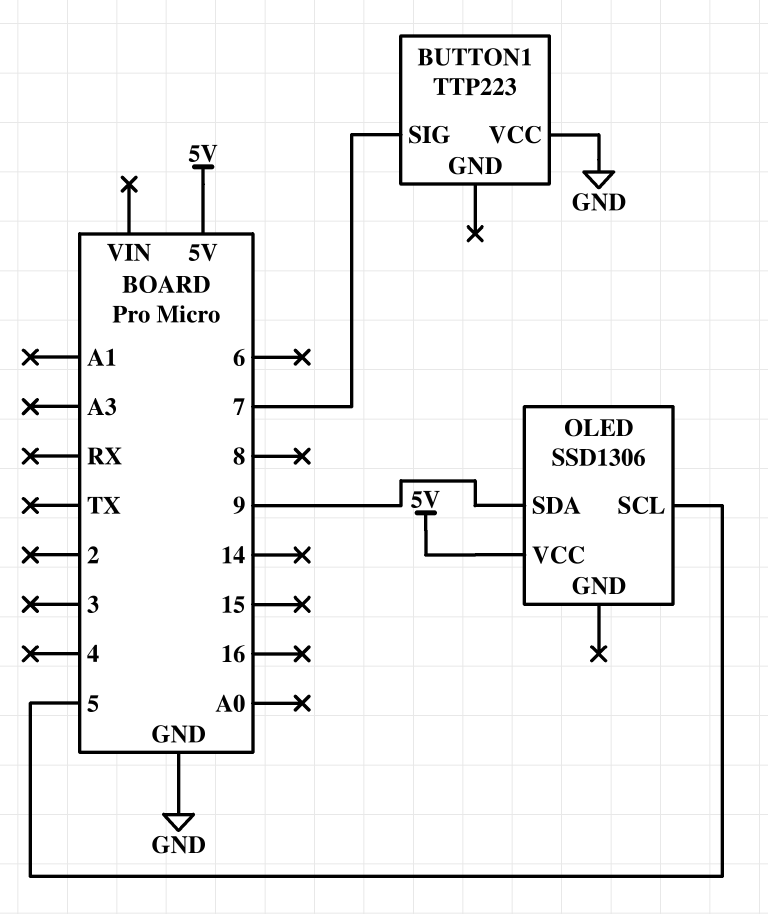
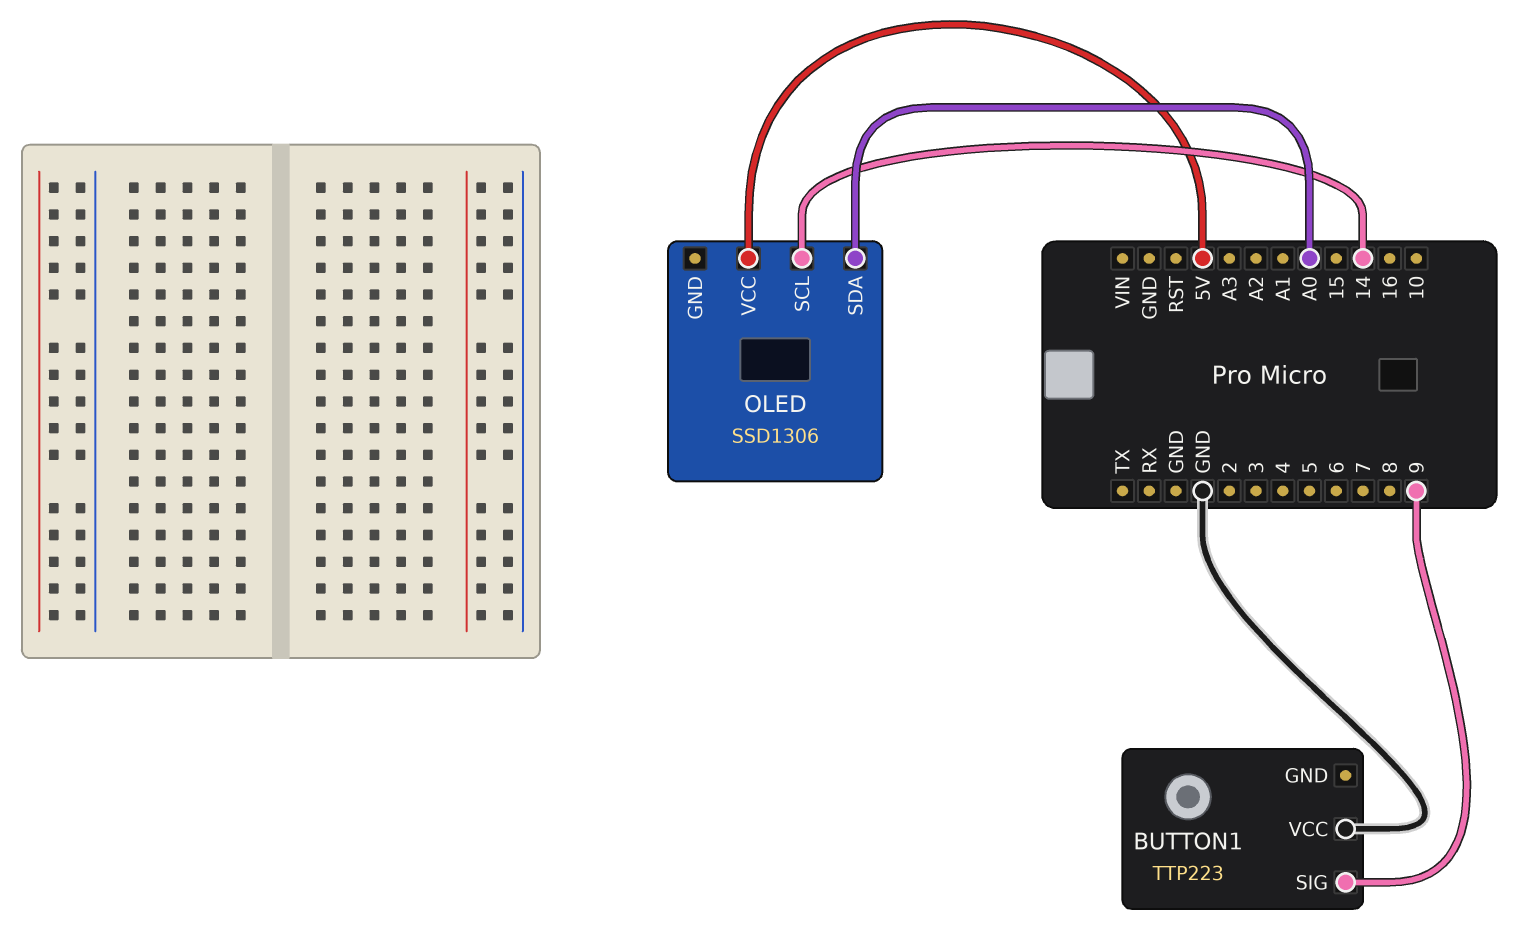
BUTTON1 pin SIG: 7 -> 9
OLED pin SCL: 5 -> 14
OLED pin SDA: 9 -> A0

